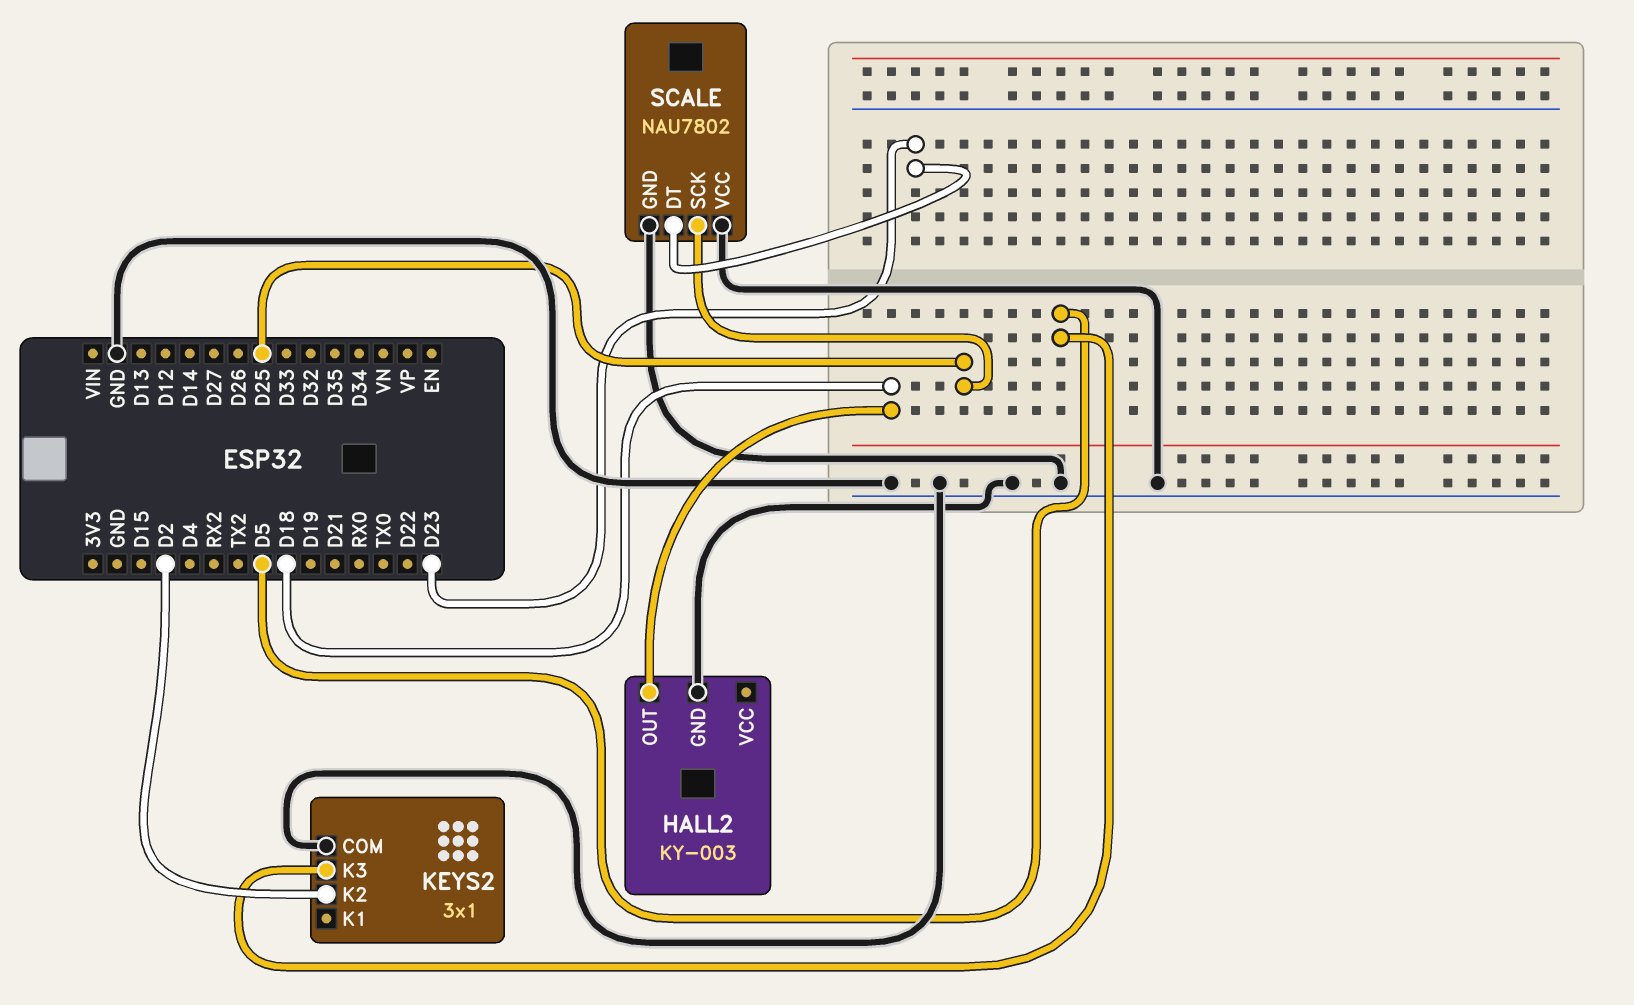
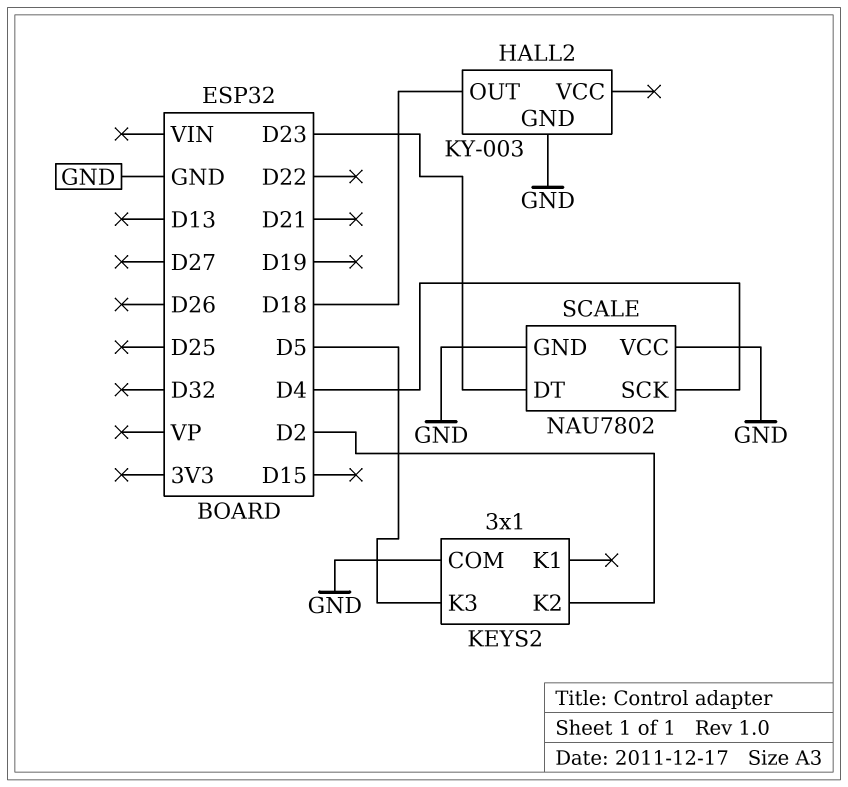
SCALE pin SCK: D25 -> D4

